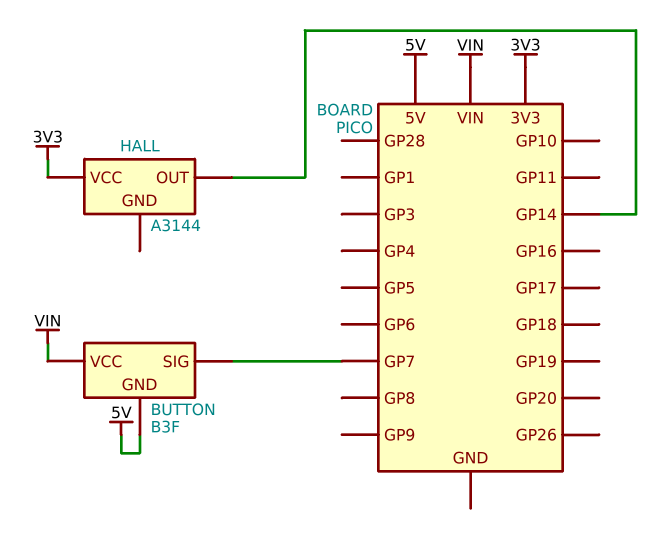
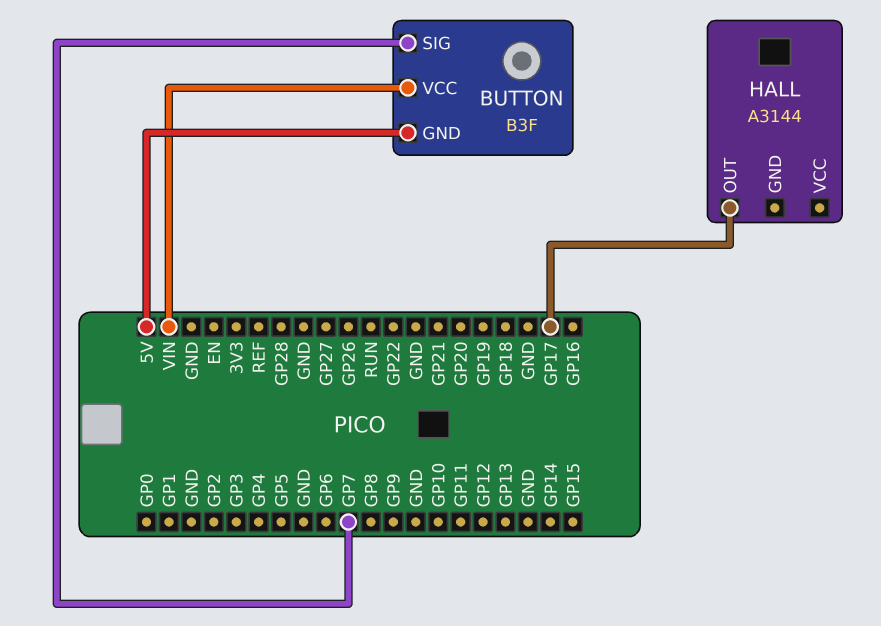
HALL pin OUT: GP14 -> GP17
HALL pin VCC: 3V3 -> none

